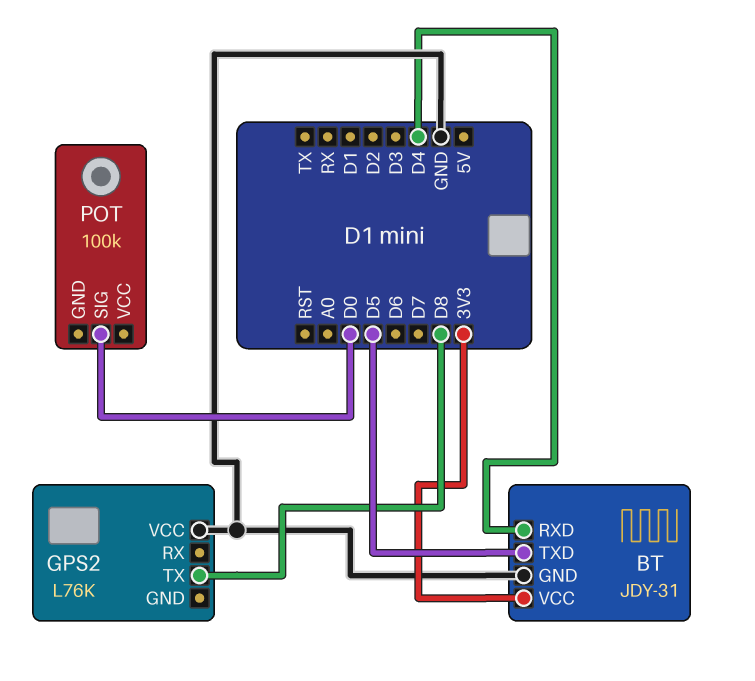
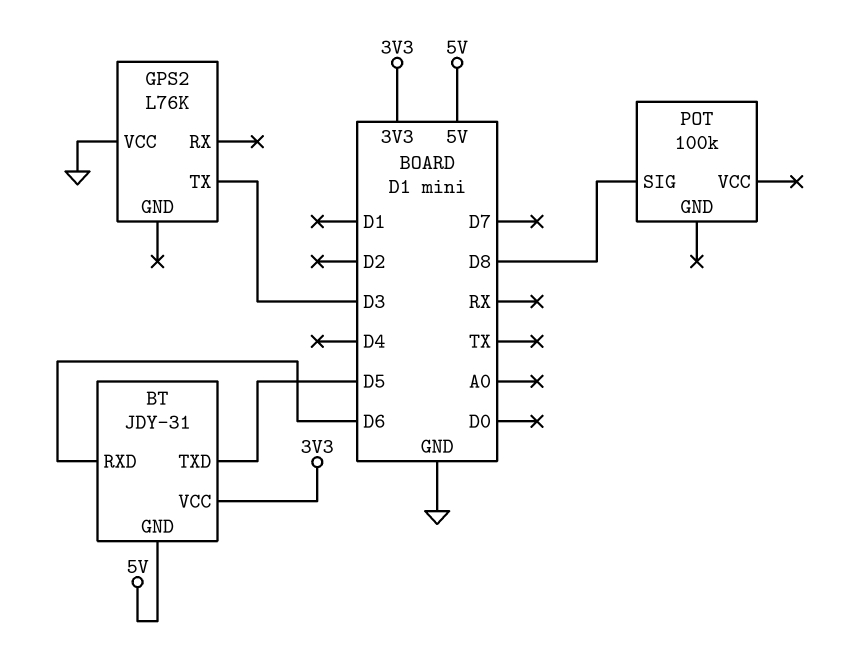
BT pin GND: GND -> 5V
BT pin RXD: D4 -> D6
GPS2 pin TX: D8 -> D3
POT pin SIG: D0 -> D8

